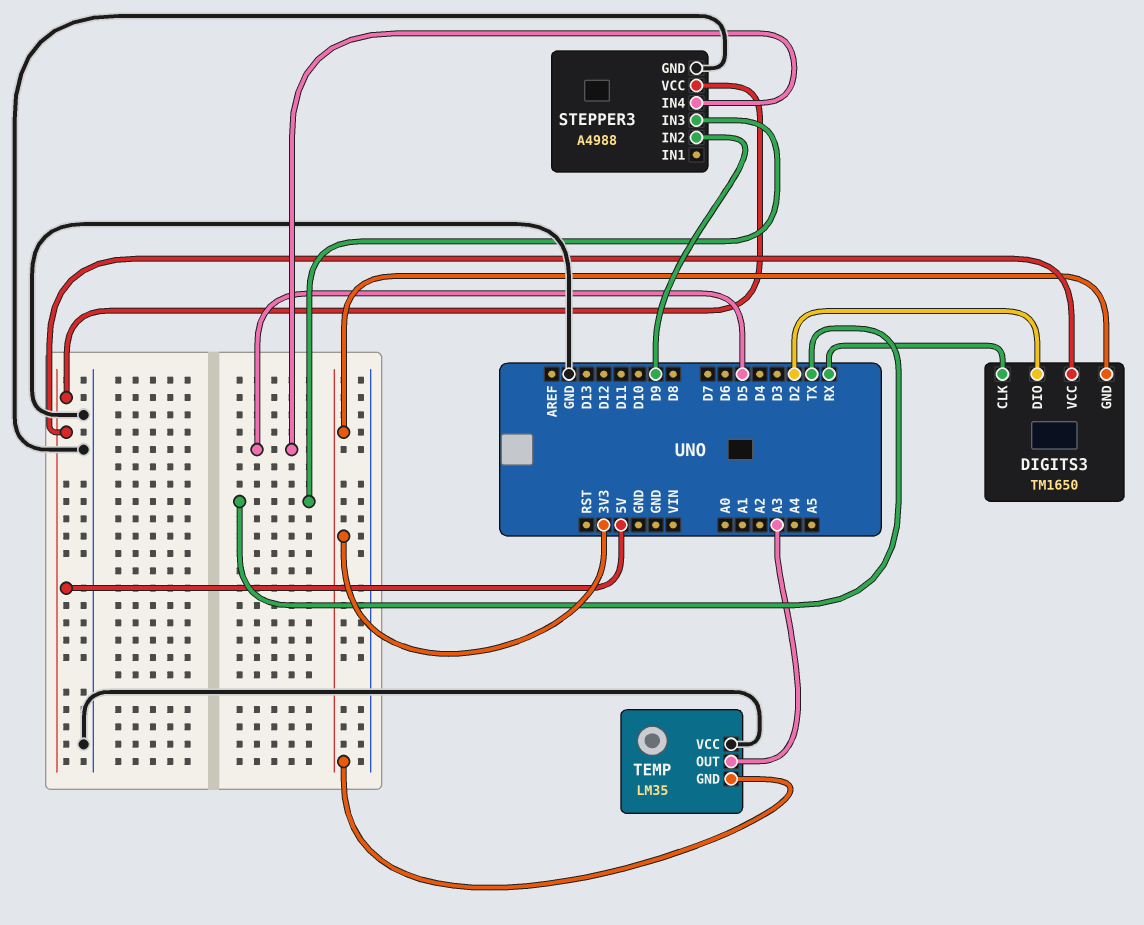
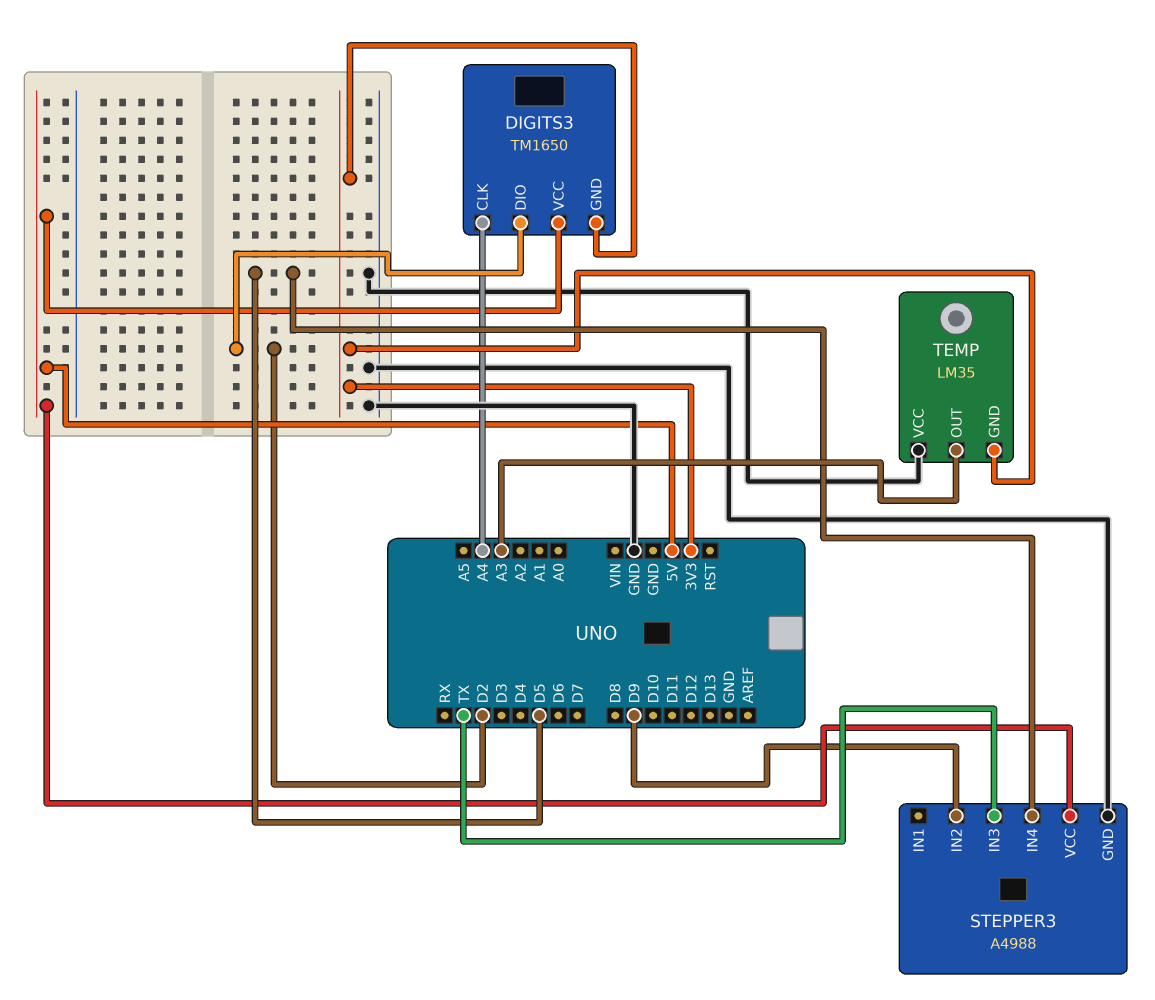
DIGITS3 pin CLK: RX -> A4

